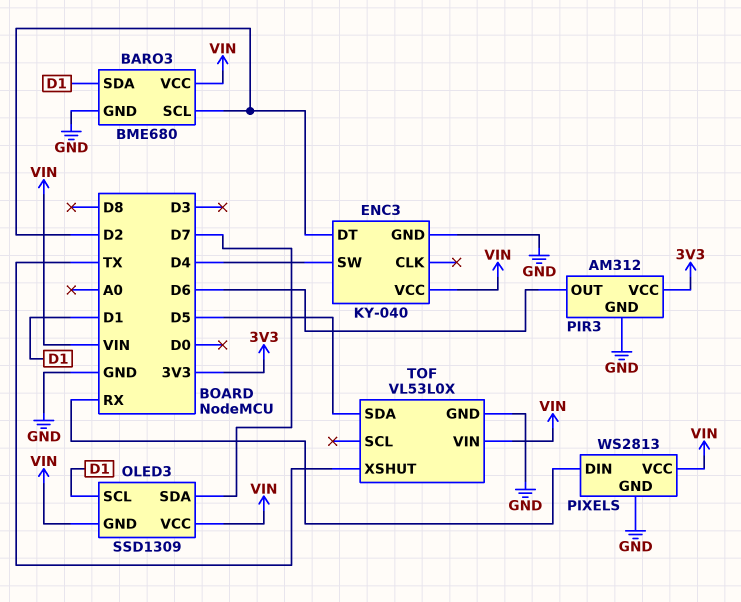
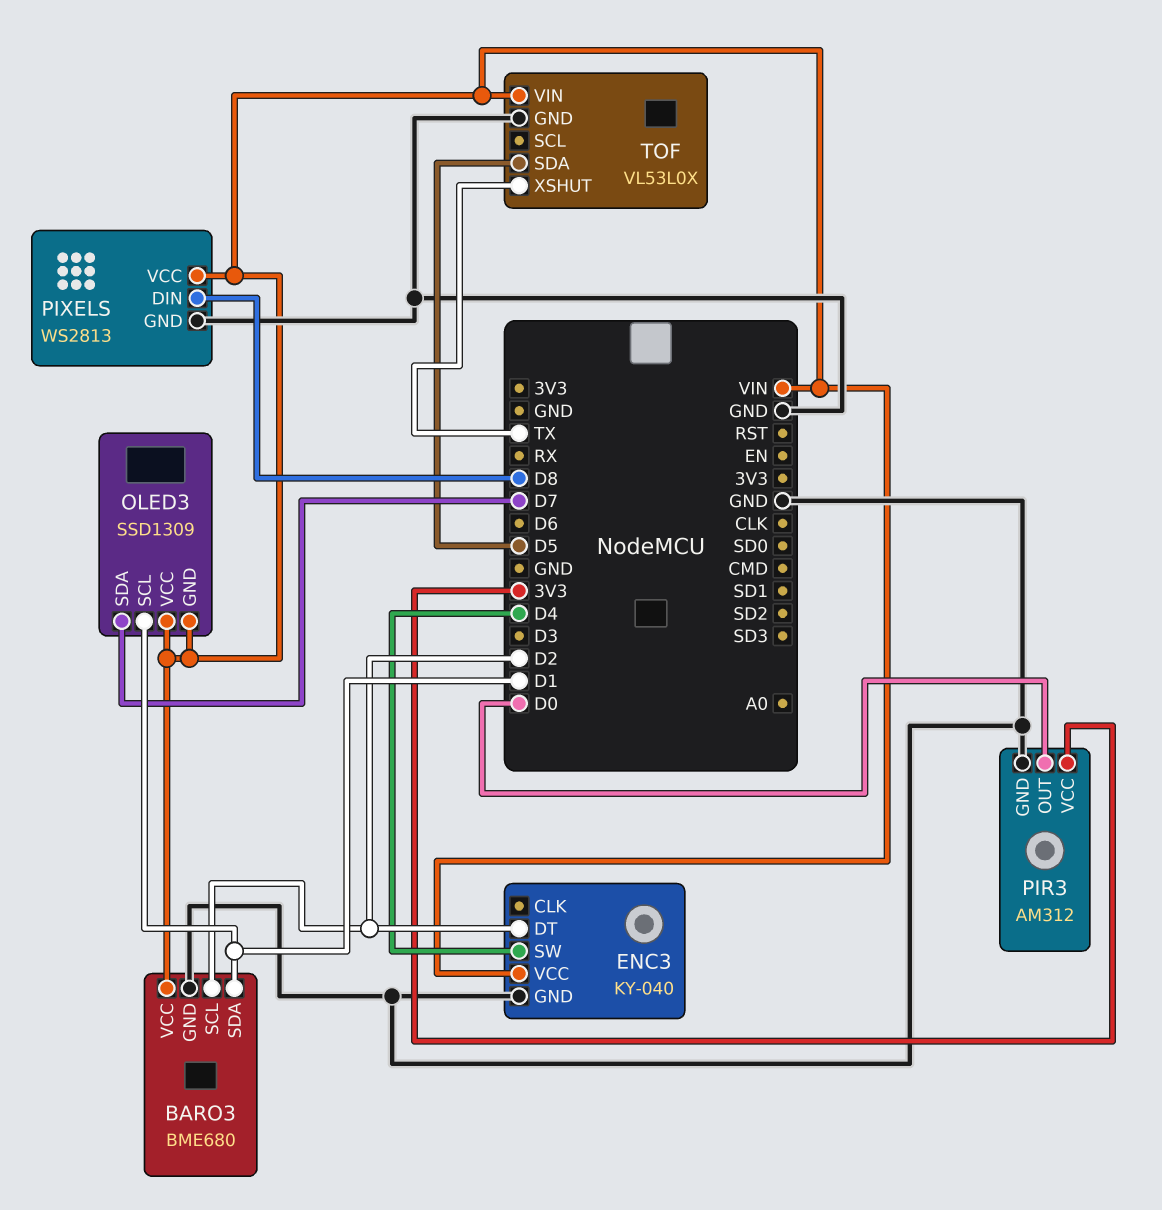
PIR3 pin OUT: D6 -> D0
PIXELS pin DIN: RX -> D8

